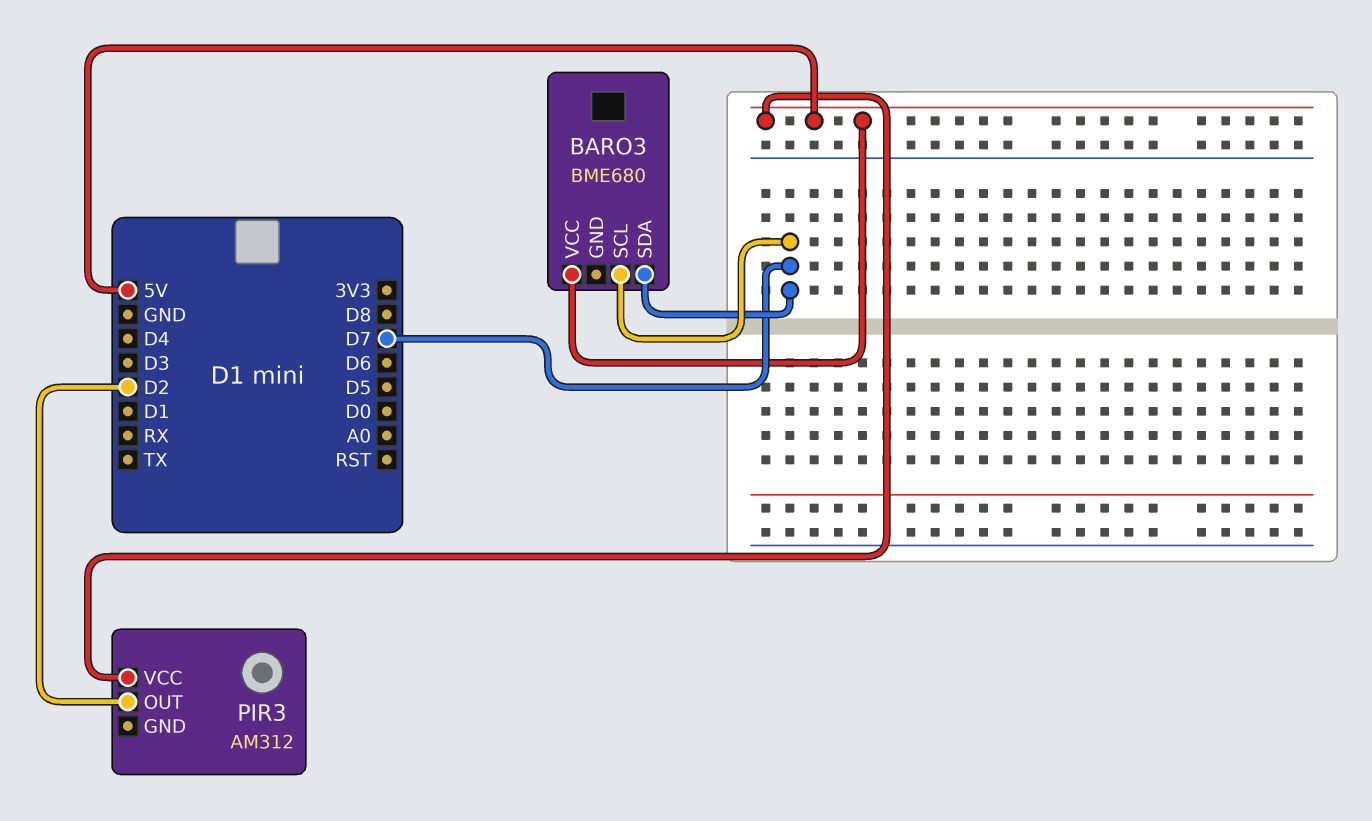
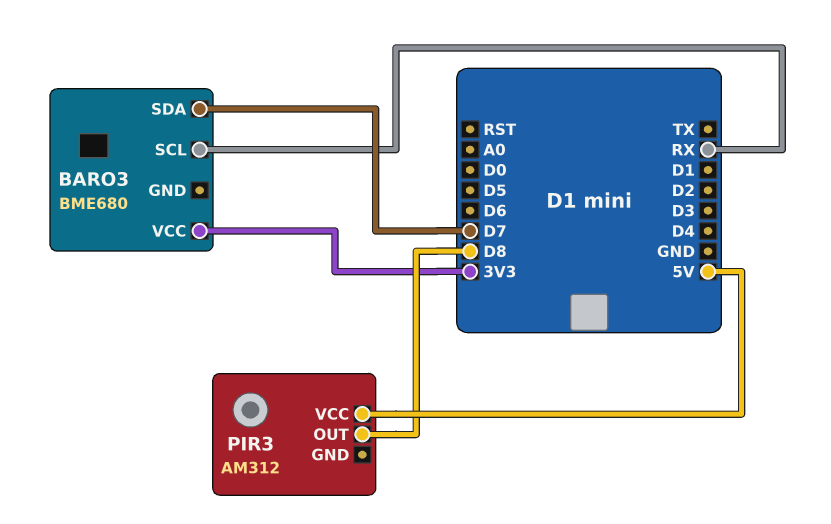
BARO3 pin SCL: D7 -> RX
BARO3 pin VCC: 5V -> 3V3
PIR3 pin OUT: D2 -> D8

